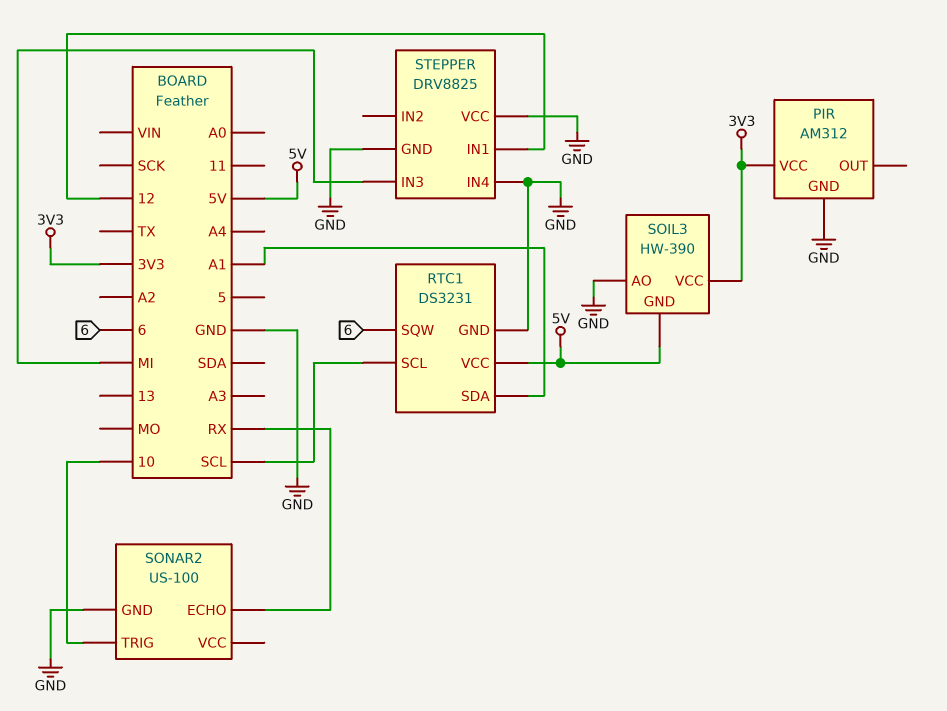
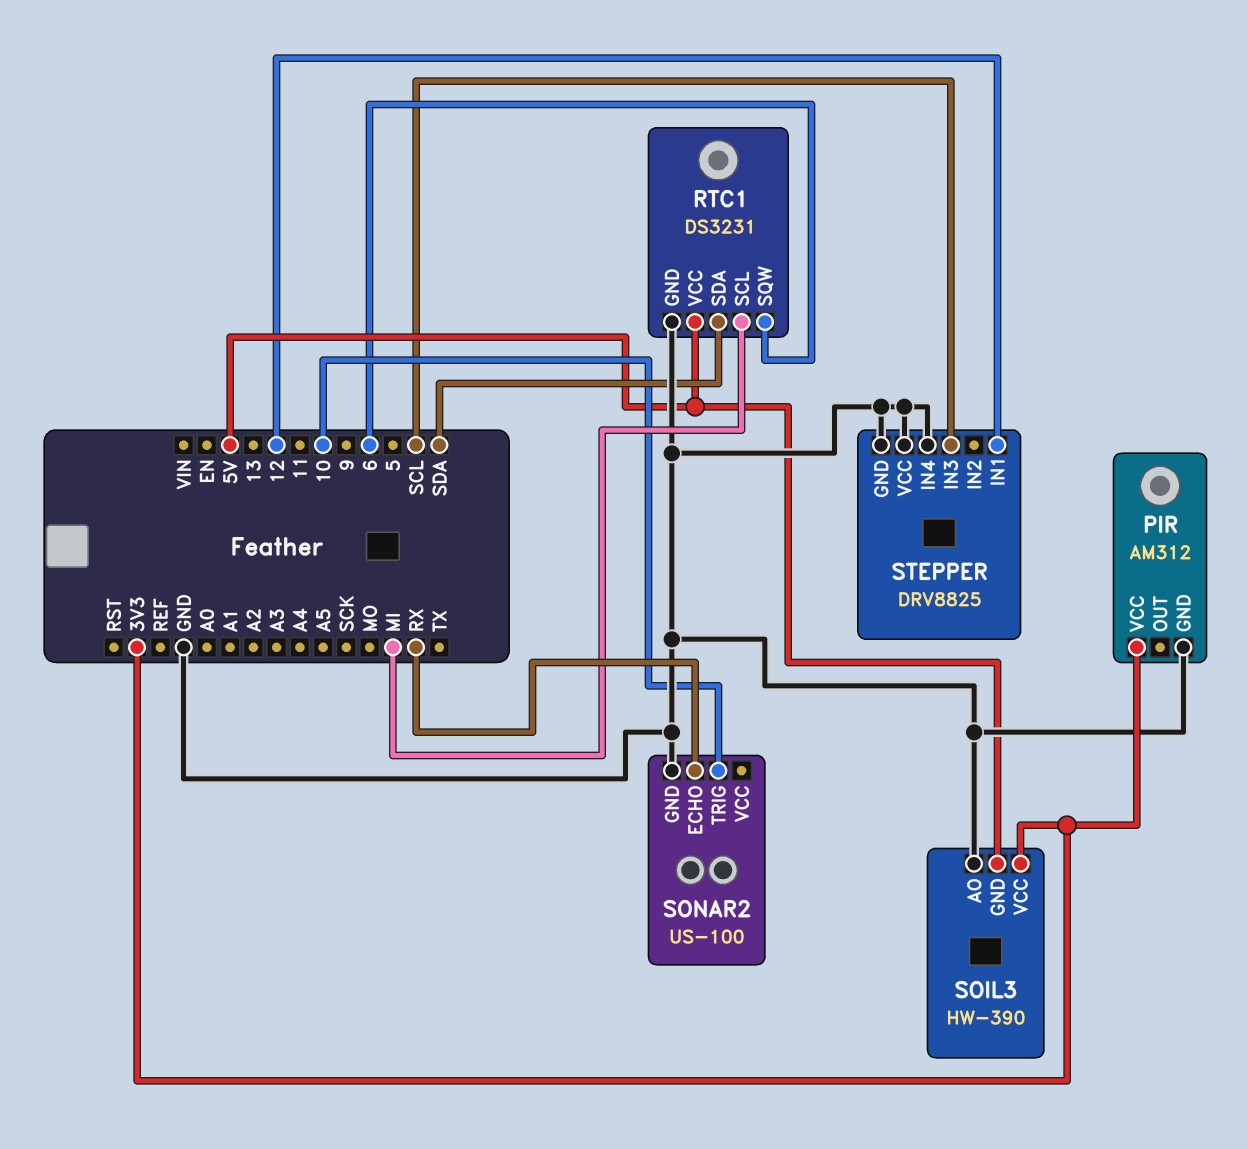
RTC1 pin SCL: SCL -> MI
RTC1 pin SDA: A1 -> SDA
STEPPER pin IN3: MI -> SCL

